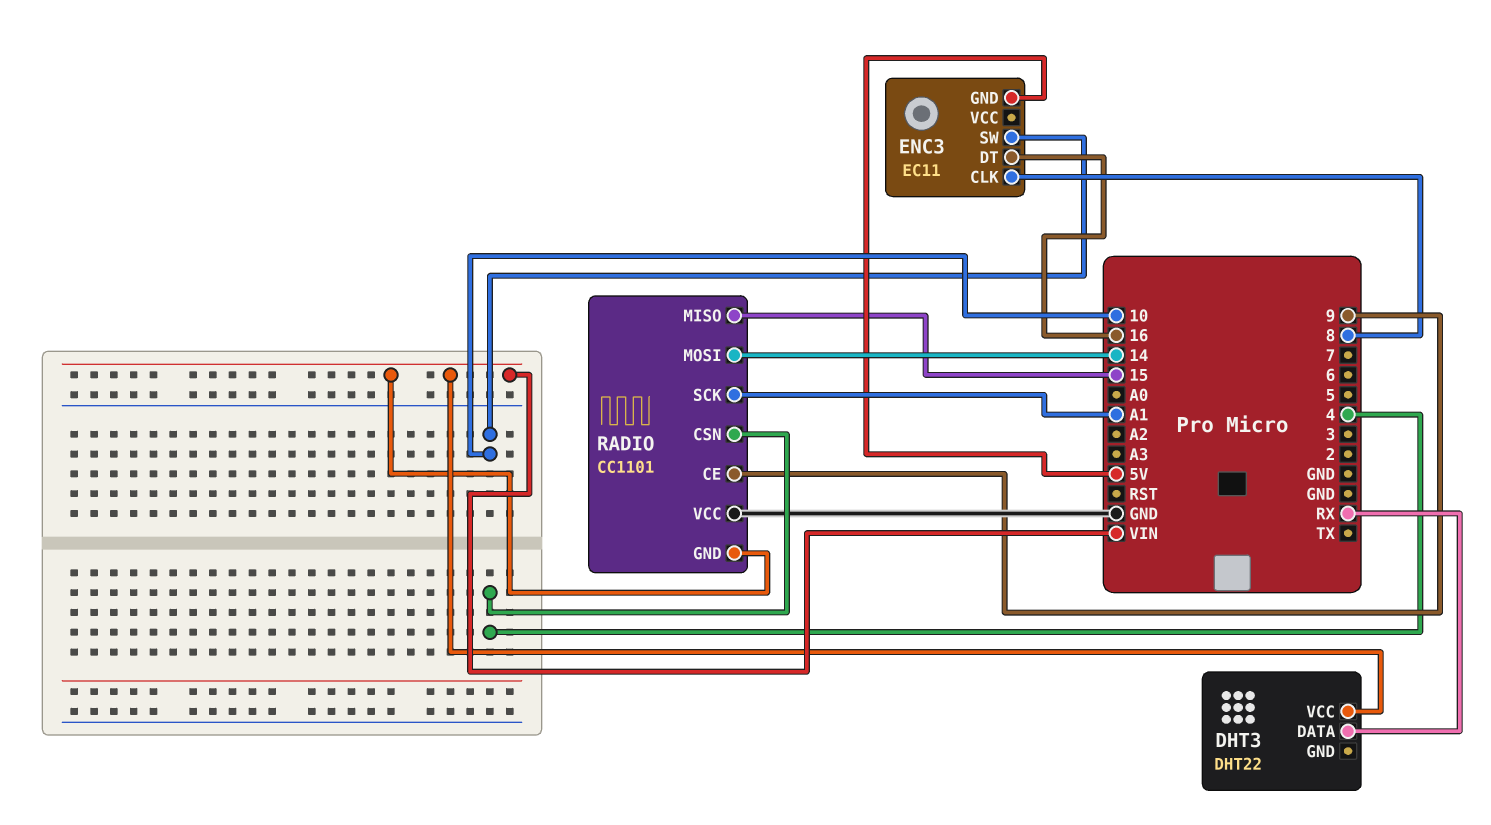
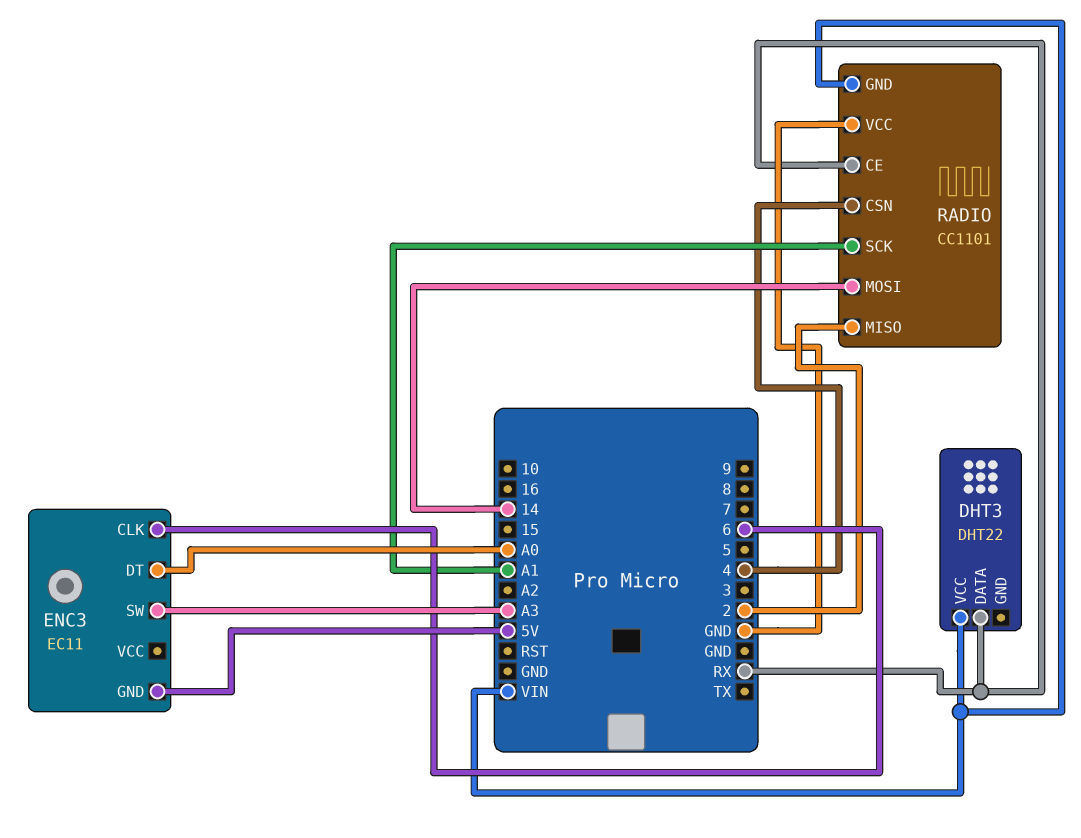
ENC3 pin CLK: 8 -> 6
ENC3 pin DT: 16 -> A0
ENC3 pin SW: 10 -> A3
RADIO pin CE: 9 -> RX
RADIO pin MISO: 15 -> 2

